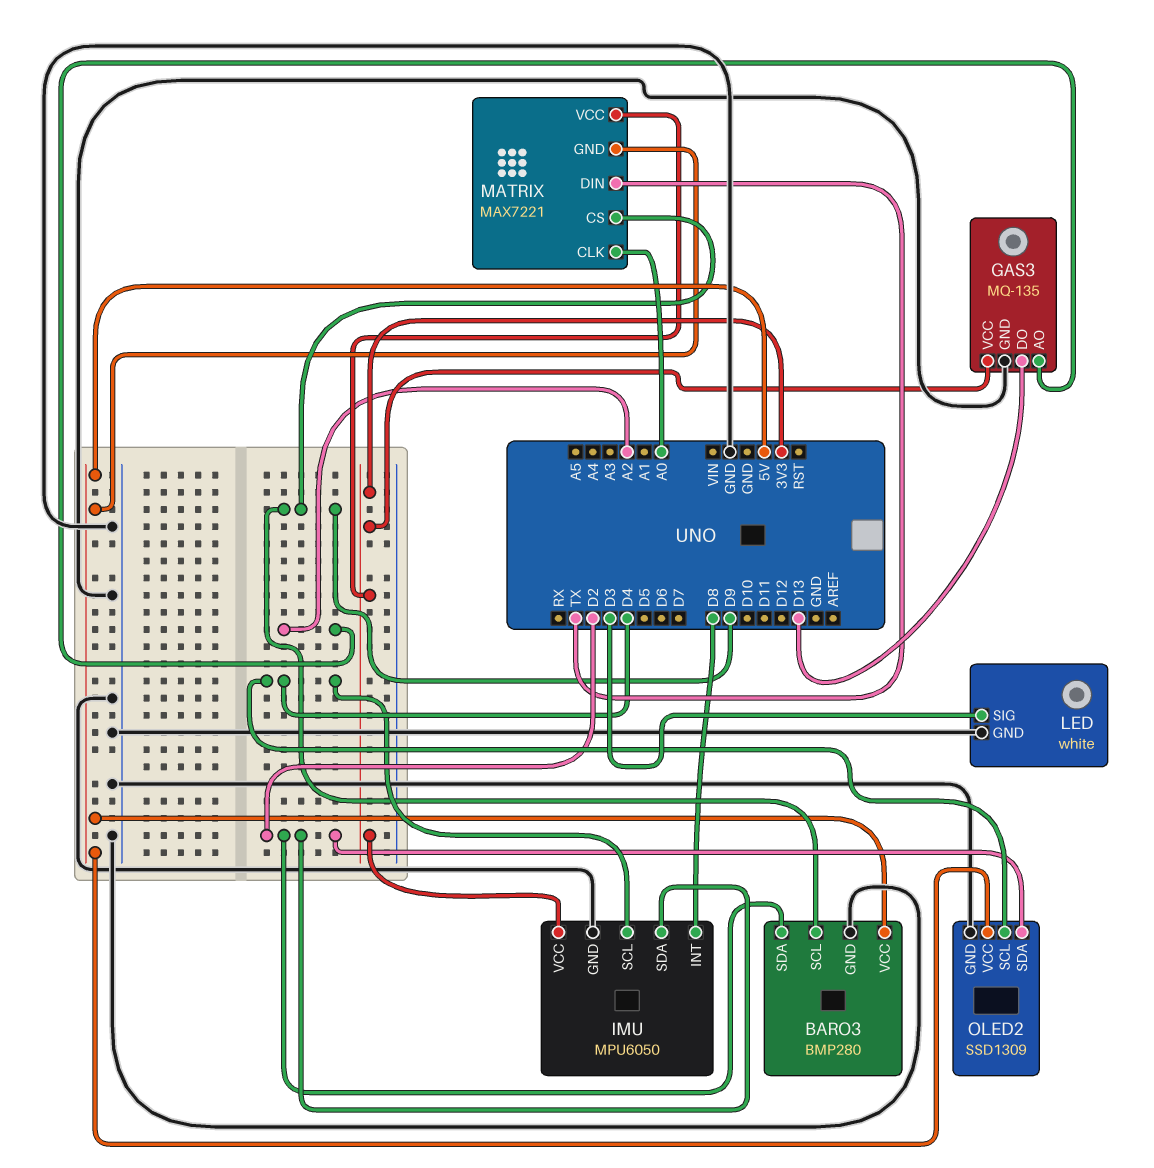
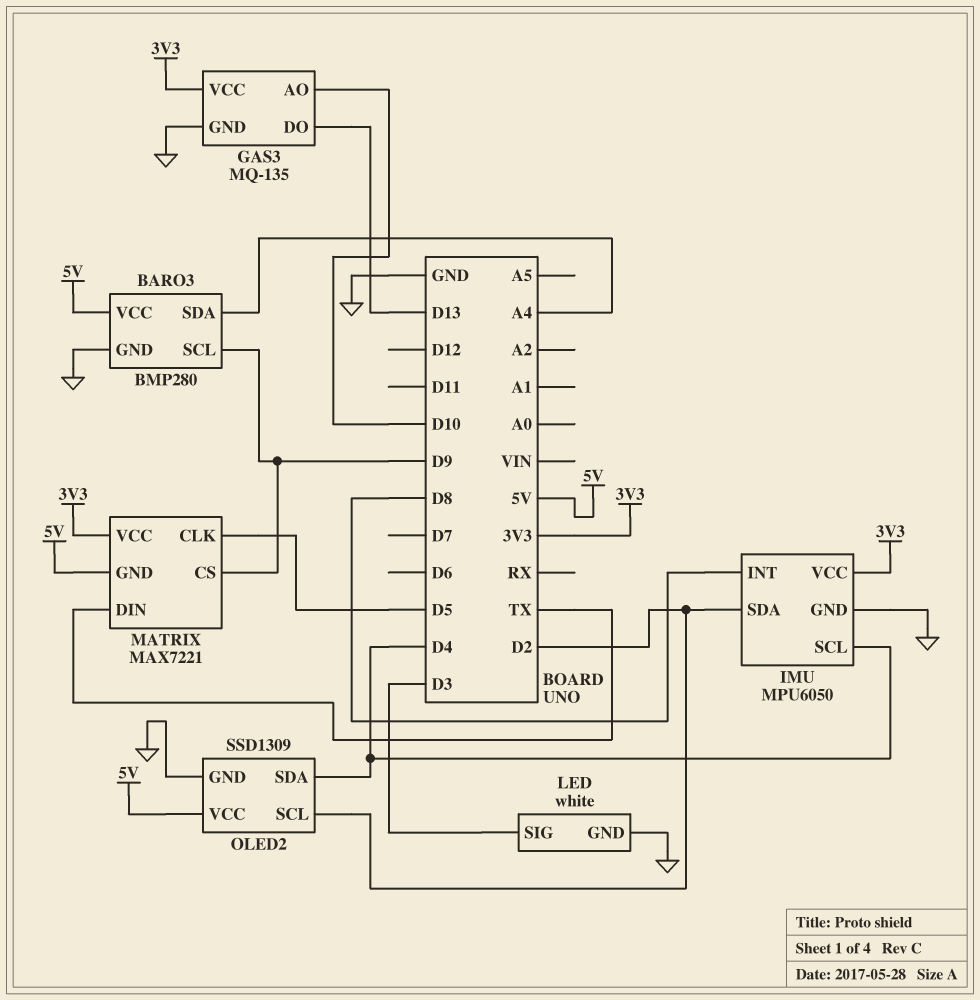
BARO3 pin SDA: D2 -> A4
GAS3 pin AO: A2 -> D10
MATRIX pin CLK: A0 -> D5
OLED2 pin SCL: D4 -> D2
OLED2 pin SDA: D2 -> D4

